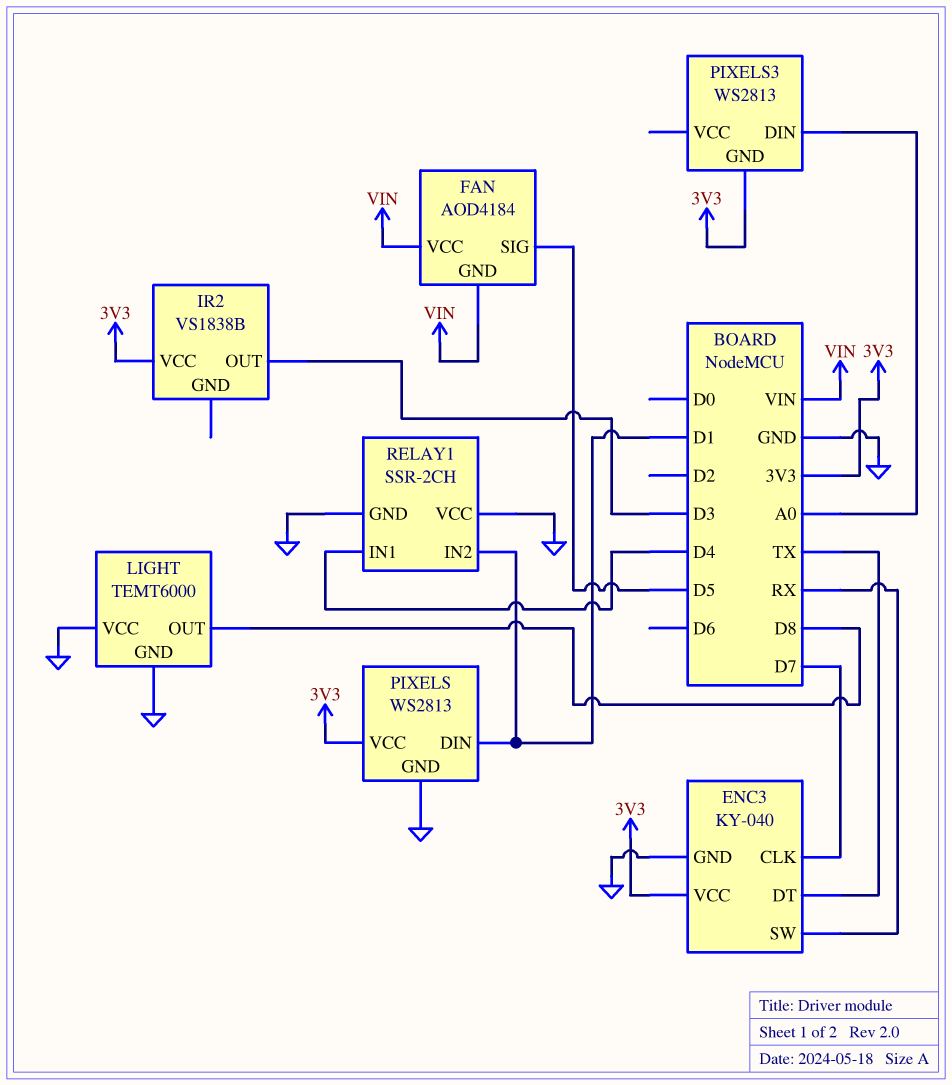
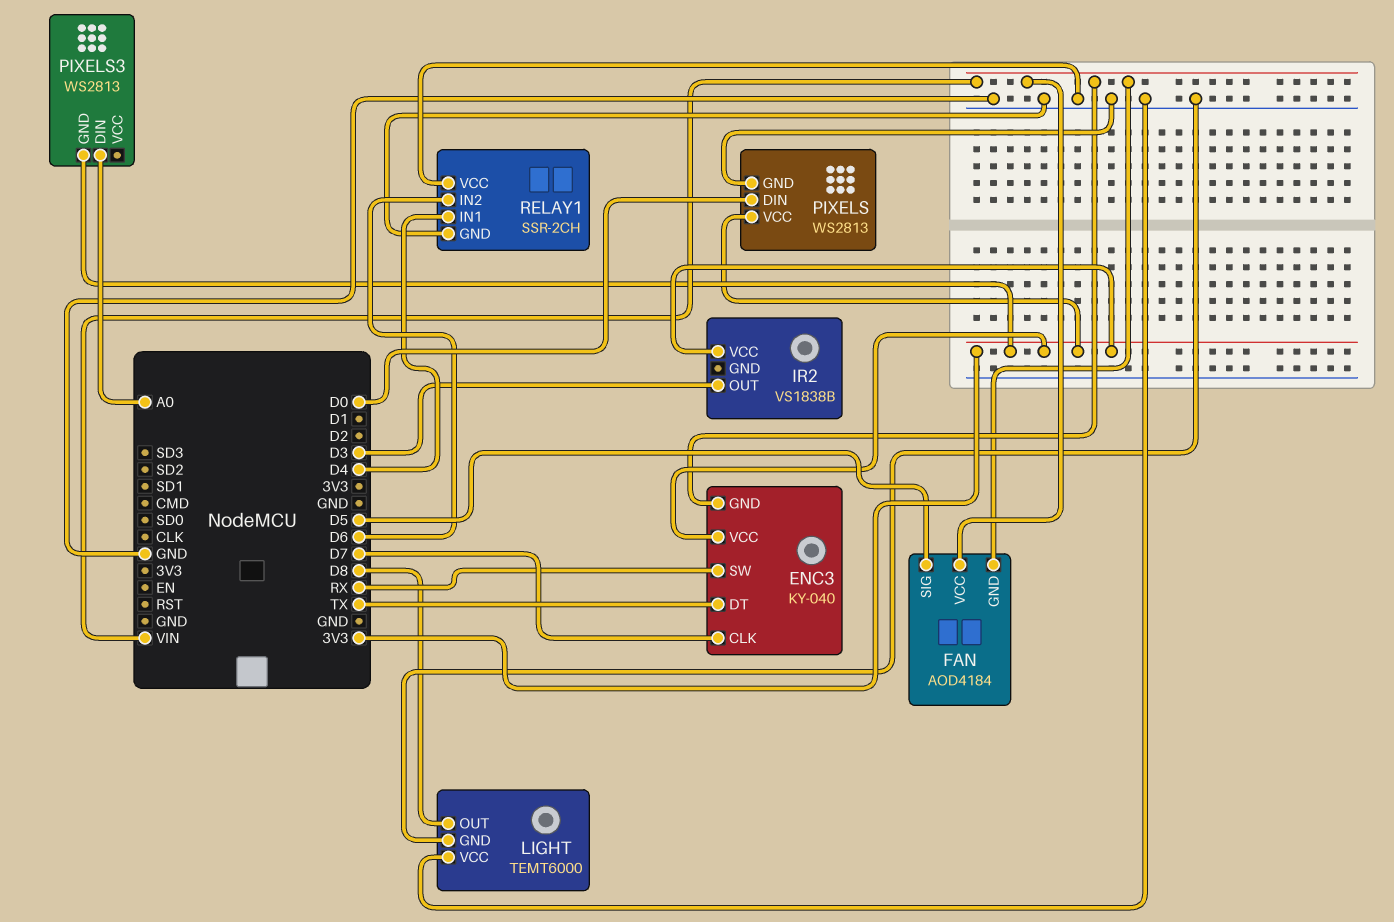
ENC3 pin GND: GND -> VIN
PIXELS pin DIN: D1 -> D0
RELAY1 pin IN2: D1 -> D6

